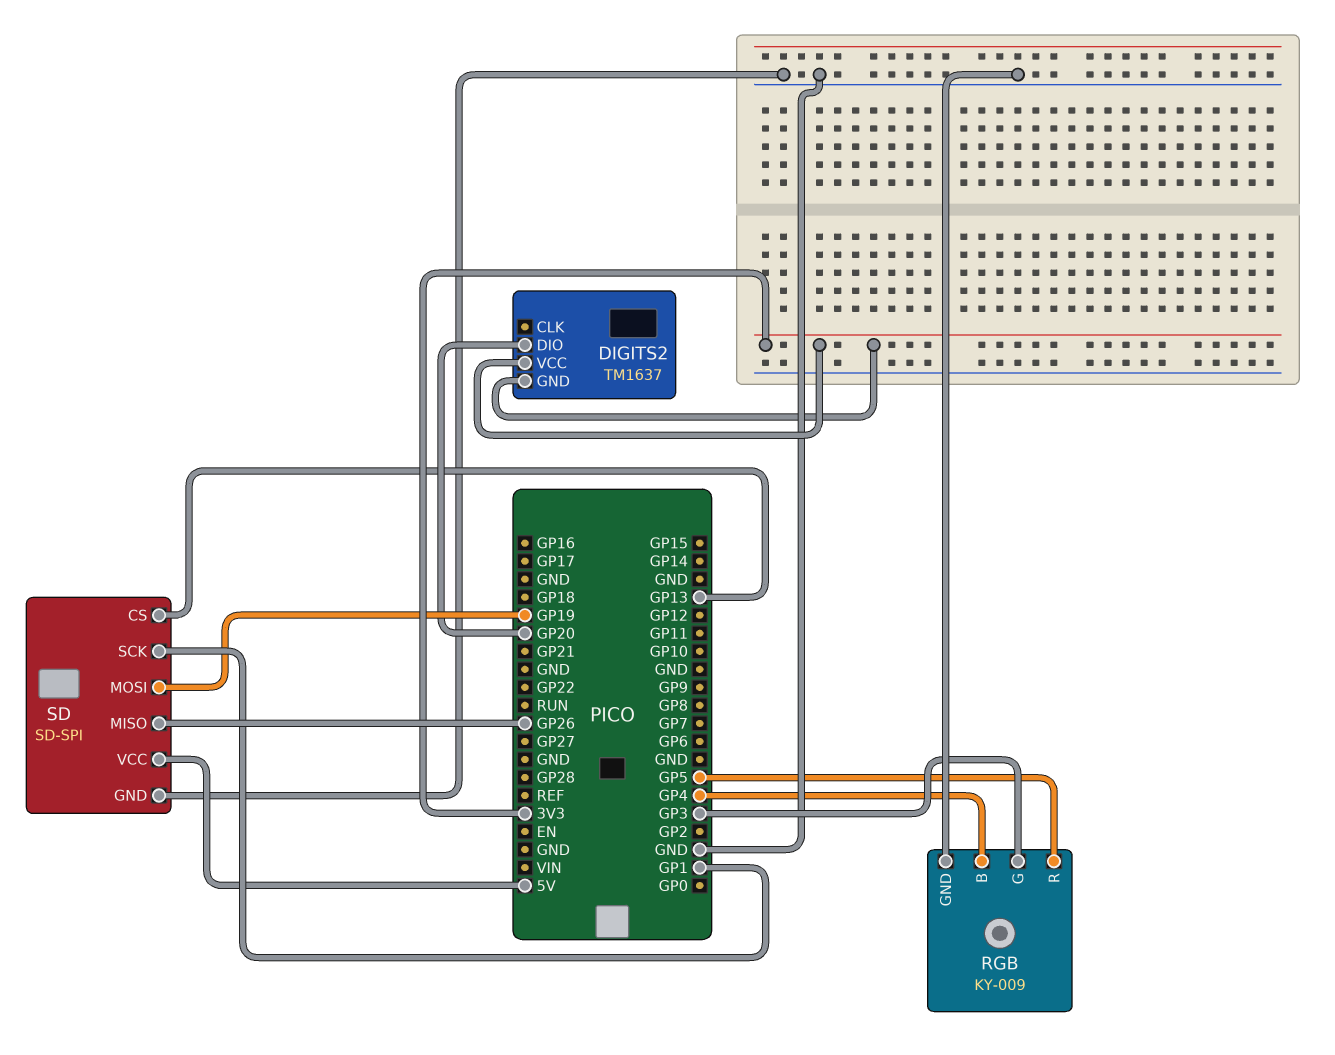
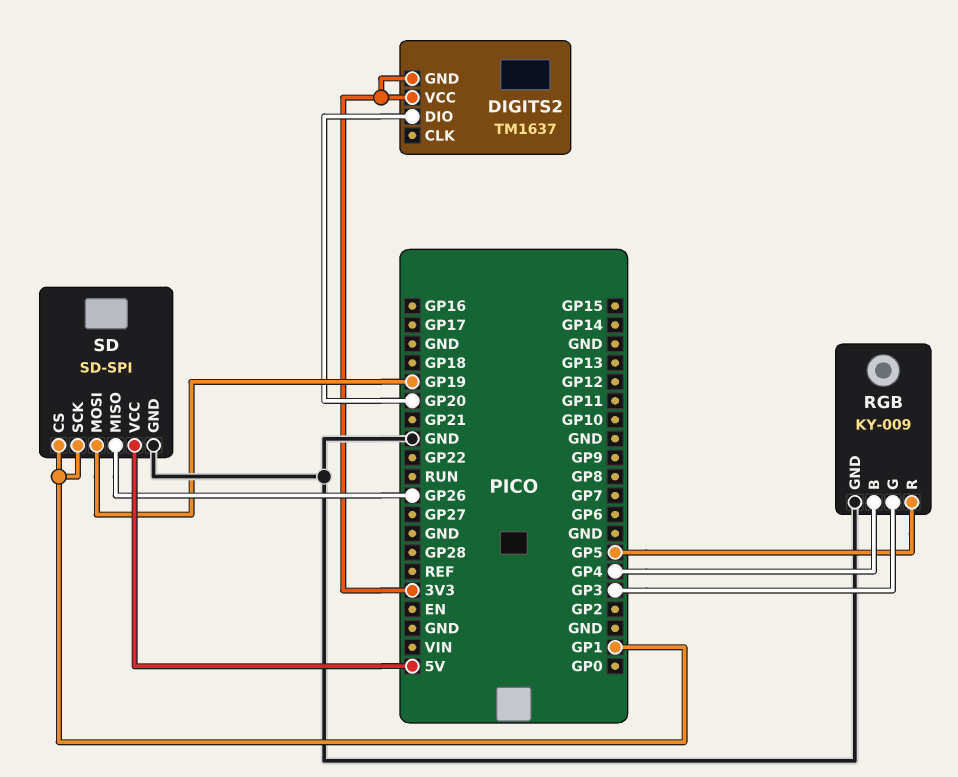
SD pin CS: GP13 -> GP1

